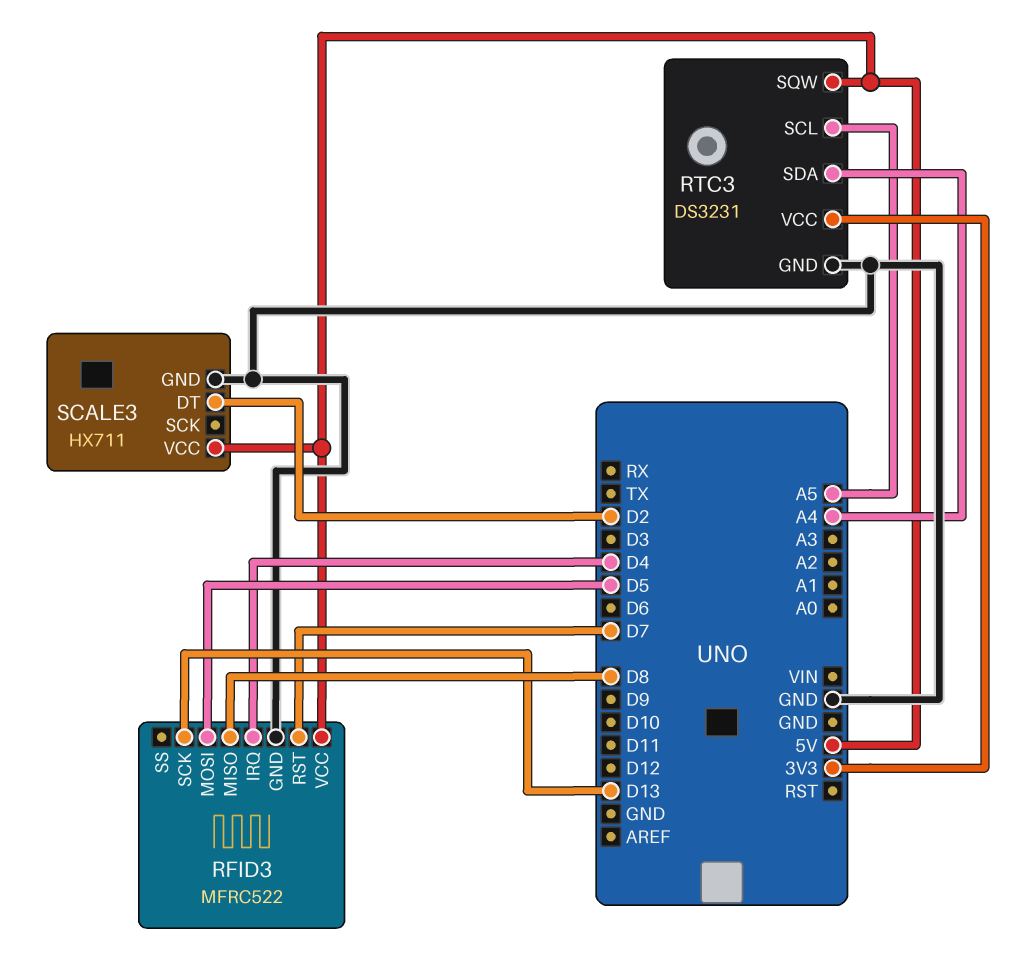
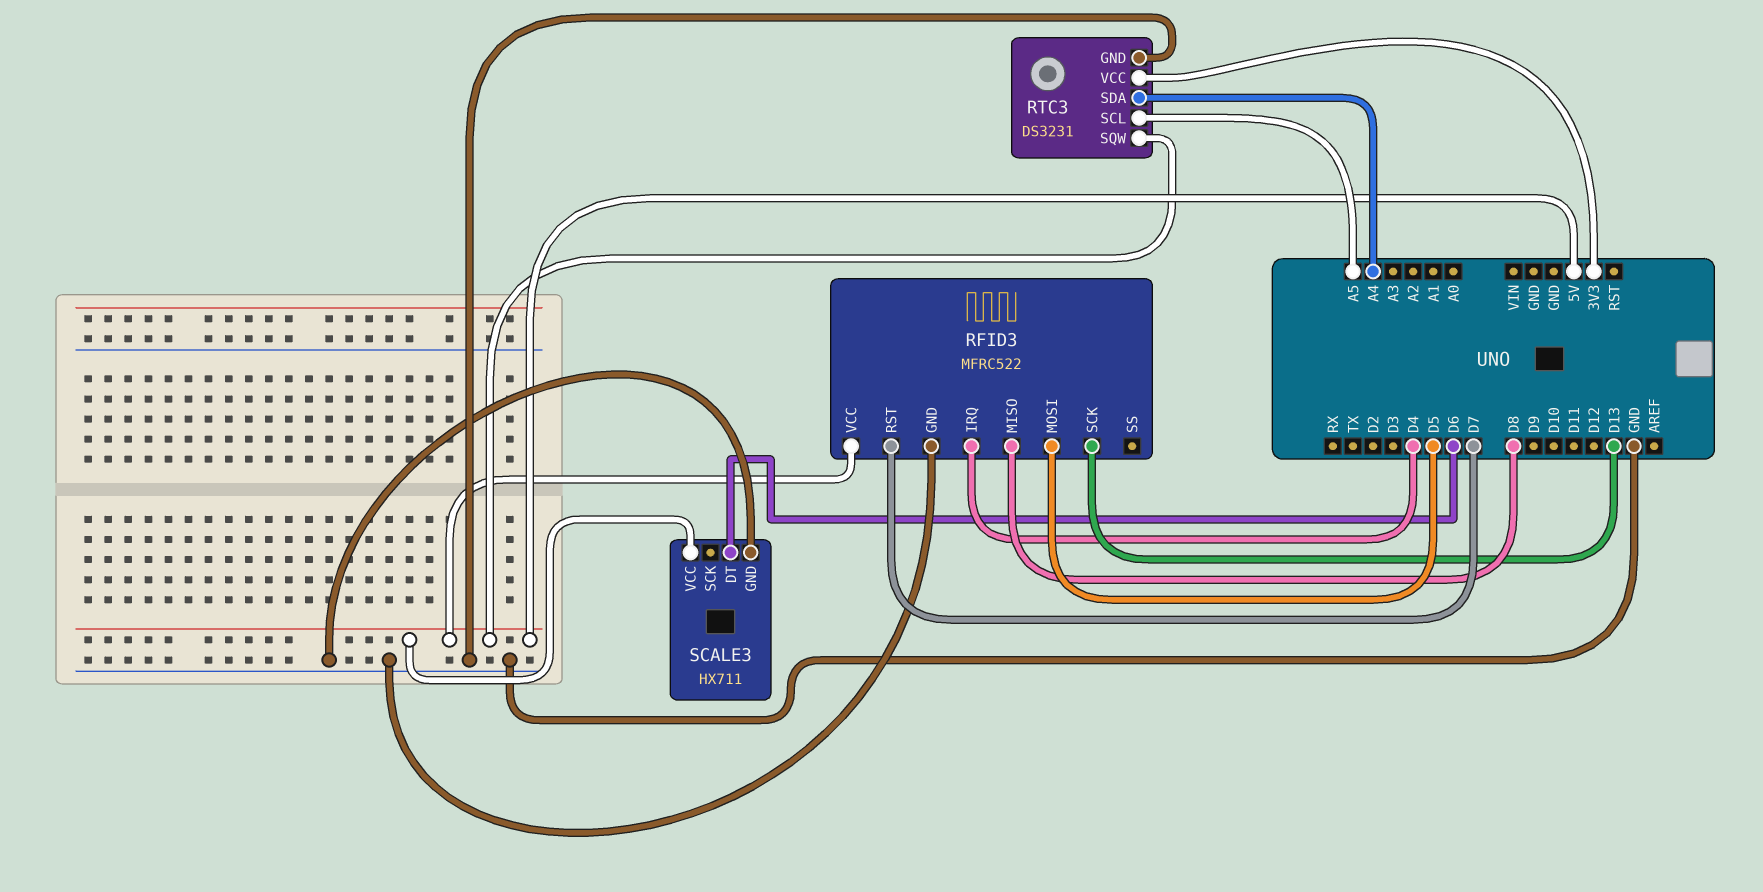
SCALE3 pin DT: D2 -> D6

